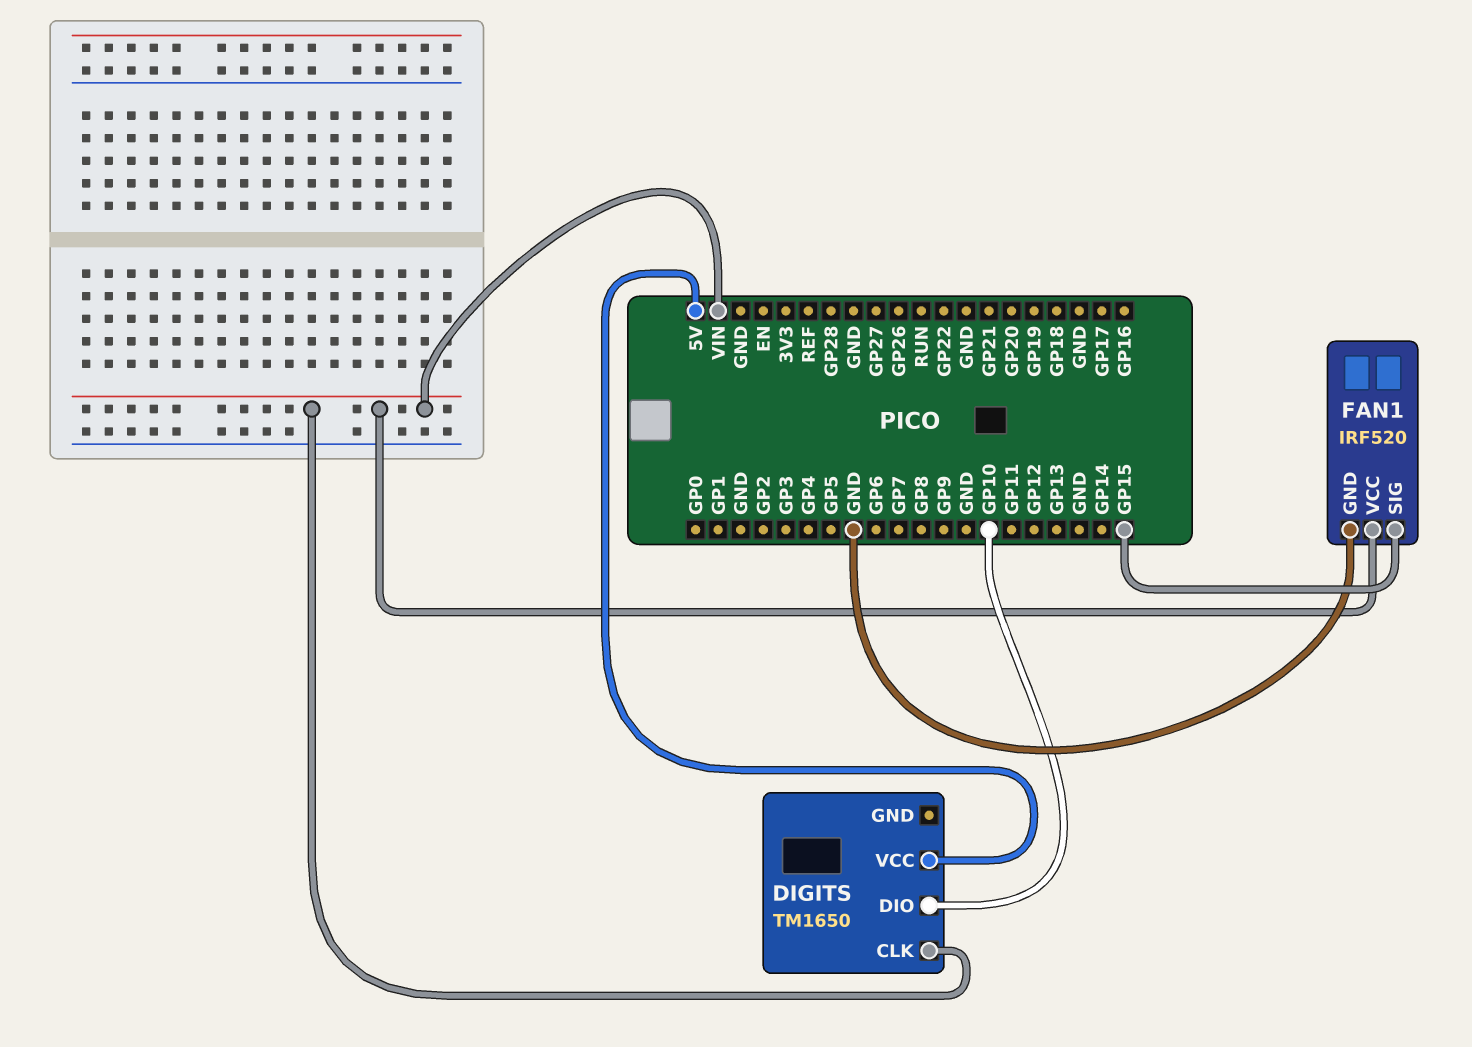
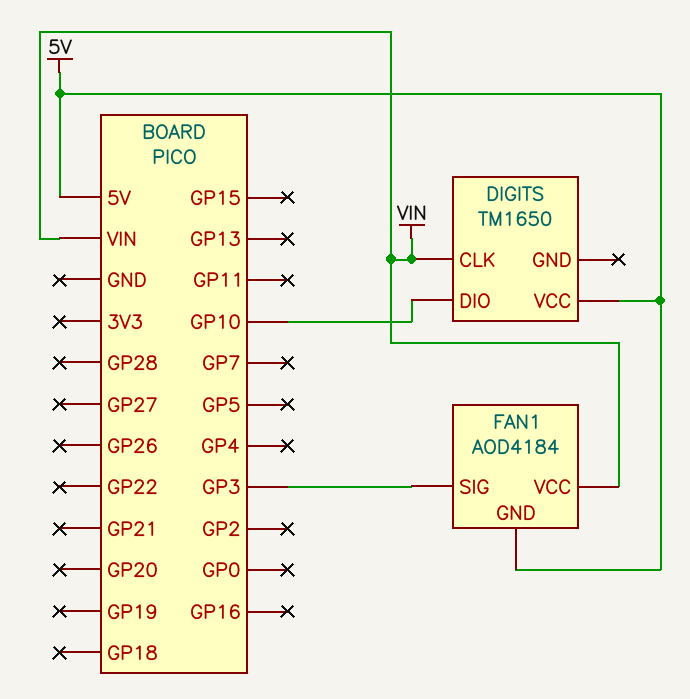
FAN1: IRF520 -> AOD4184
FAN1 pin GND: GND -> 5V
FAN1 pin SIG: GP15 -> GP3

